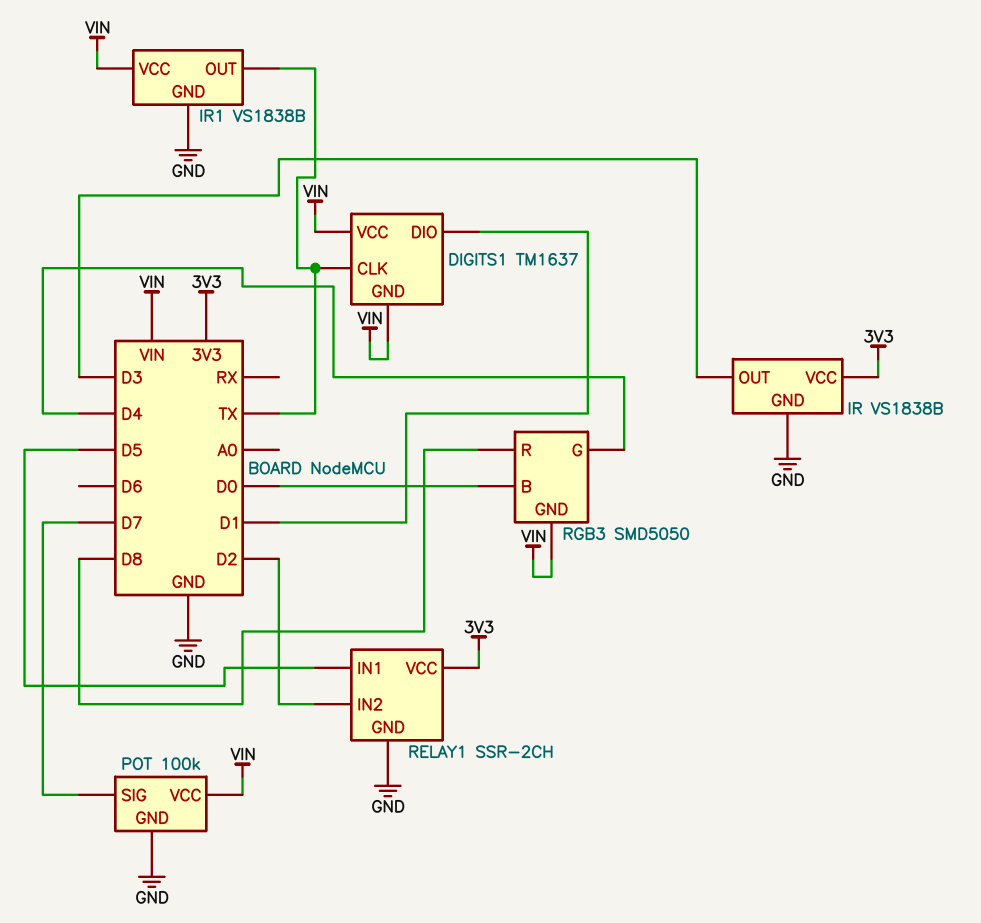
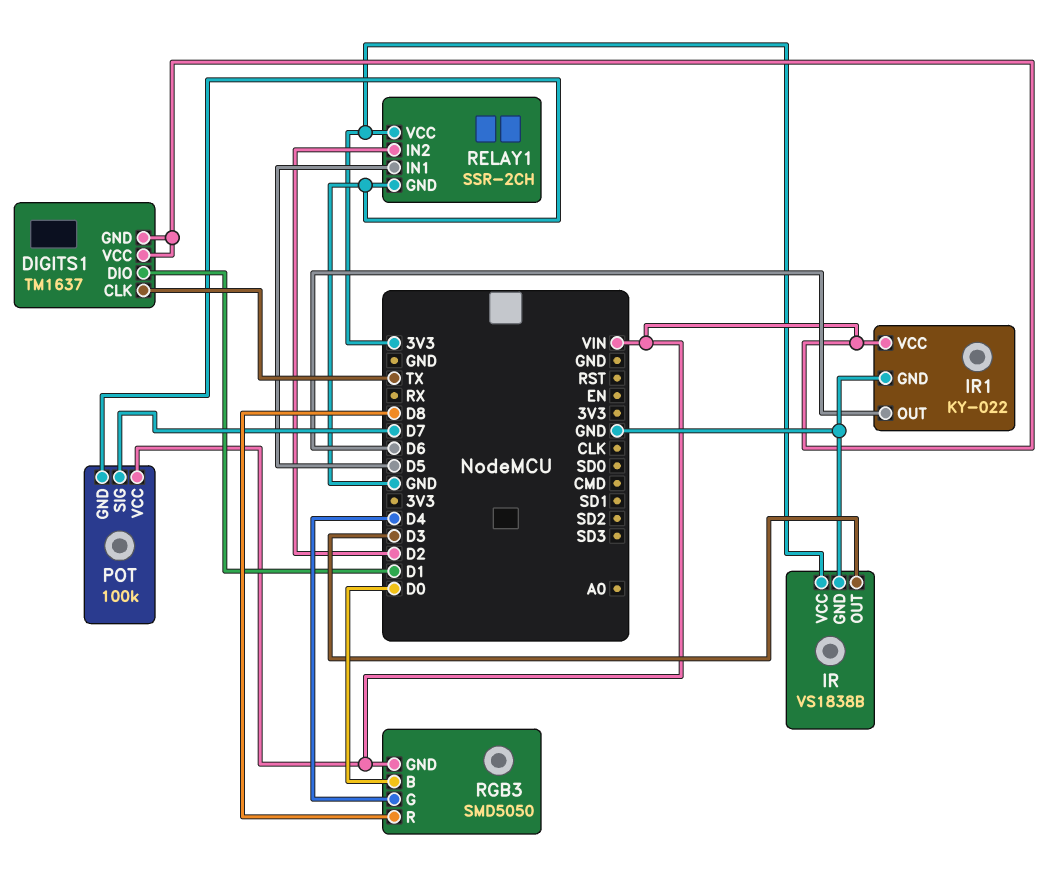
IR1: VS1838B -> KY-022
IR1 pin OUT: TX -> D6

